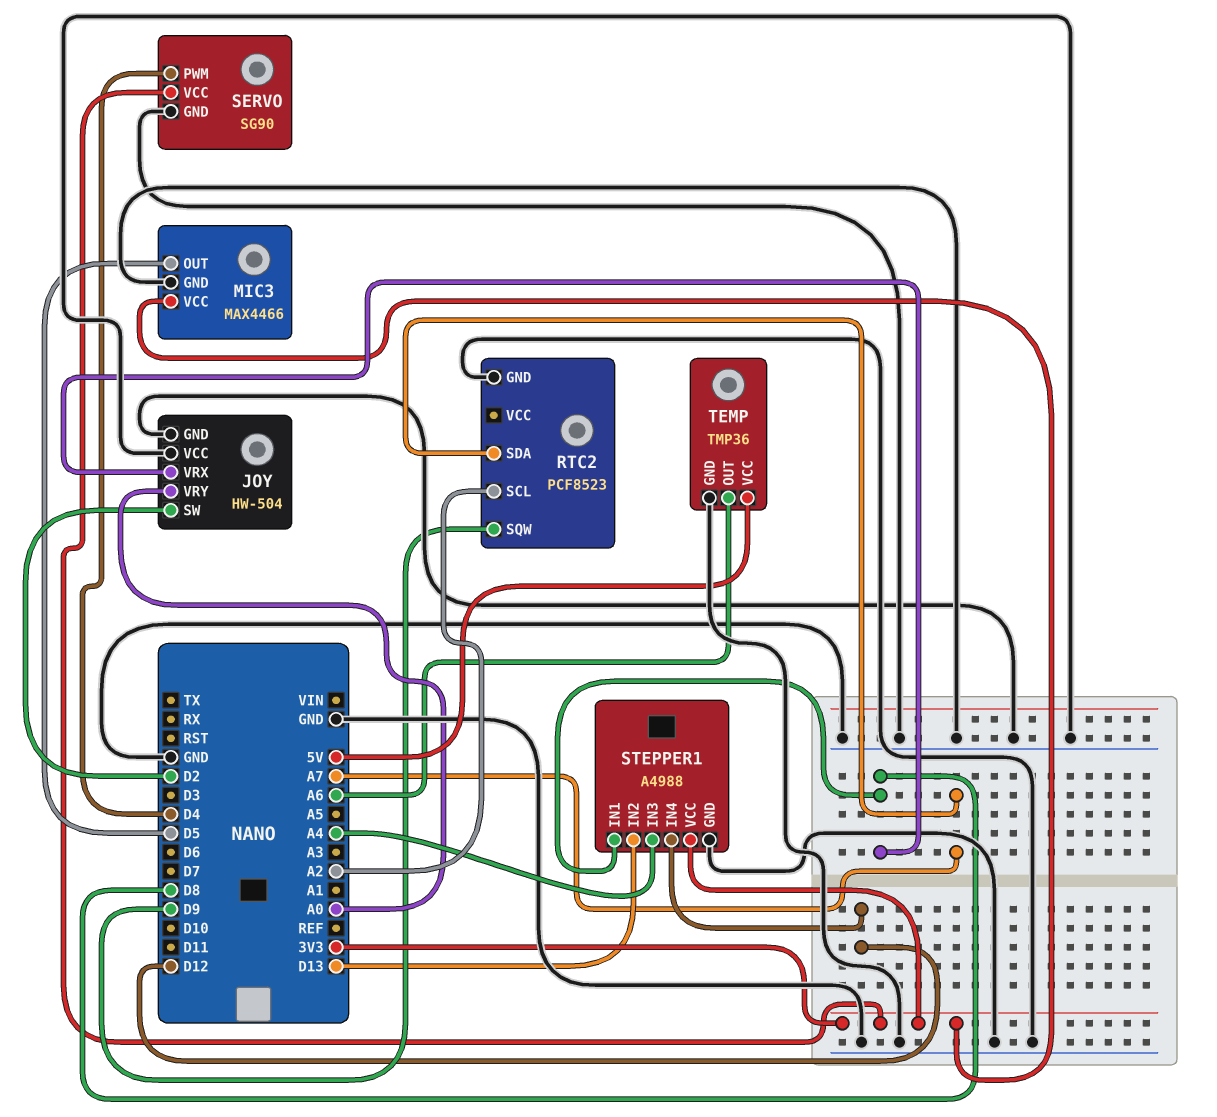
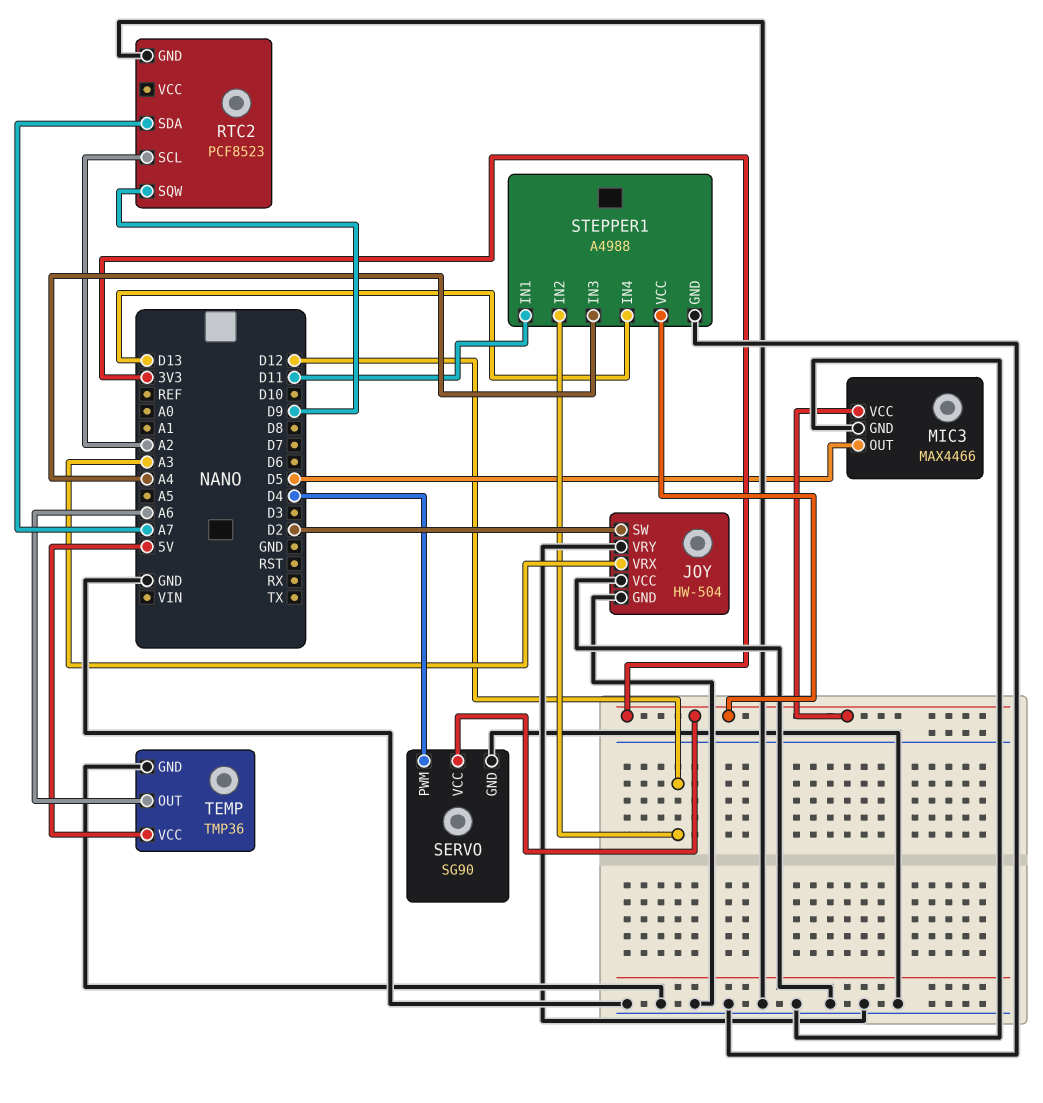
JOY pin VRX: D8 -> A3
JOY pin VRY: A0 -> GND
STEPPER1 pin IN1: D8 -> D11
STEPPER1 pin IN2: D13 -> D12
STEPPER1 pin IN4: D12 -> D13

